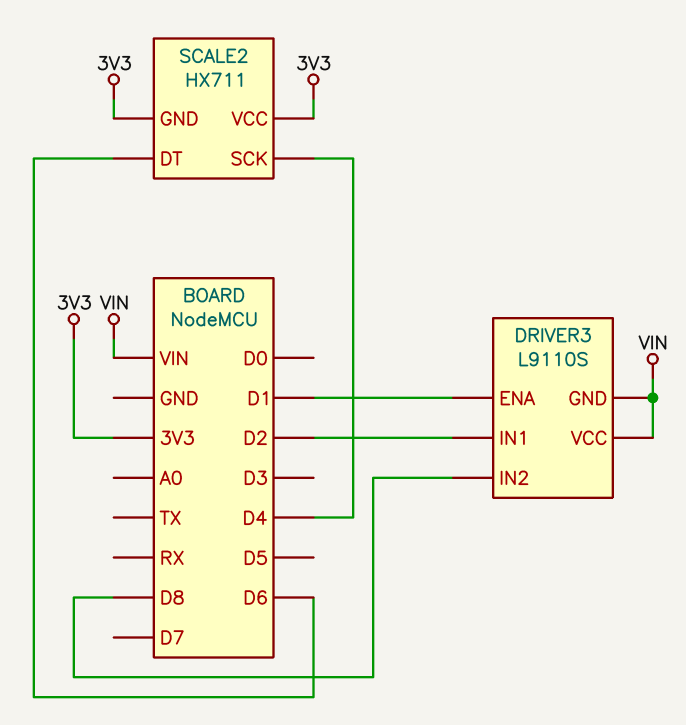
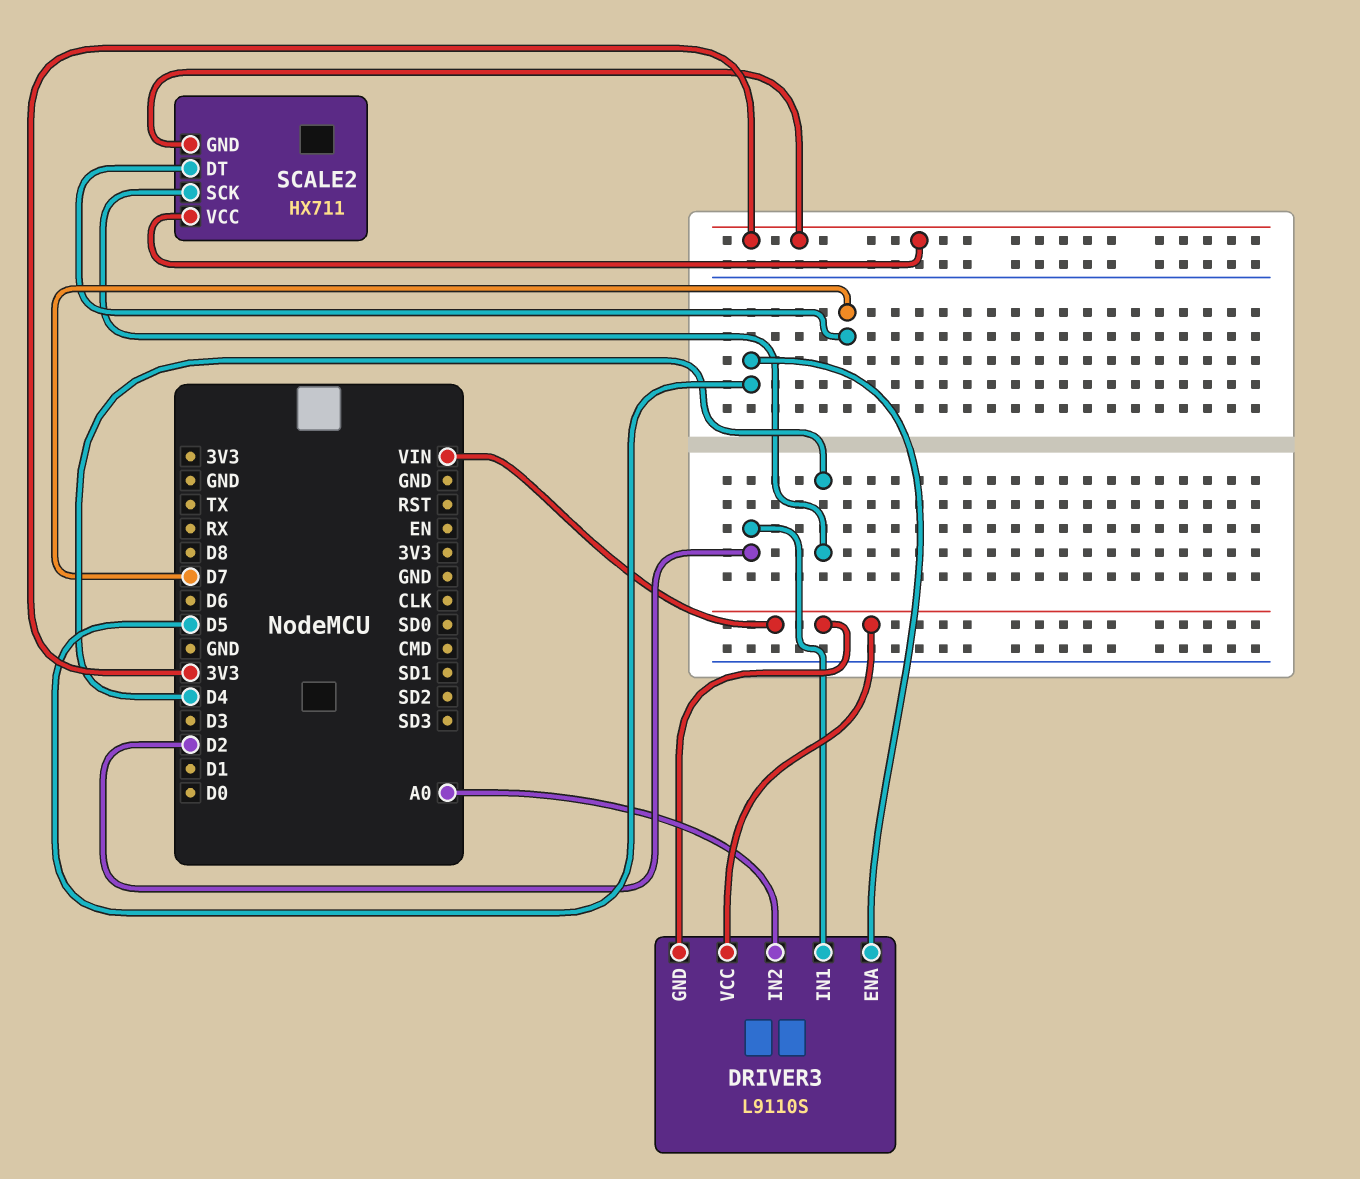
DRIVER3 pin ENA: D1 -> D5
DRIVER3 pin IN2: D8 -> A0
SCALE2 pin DT: D6 -> D7

